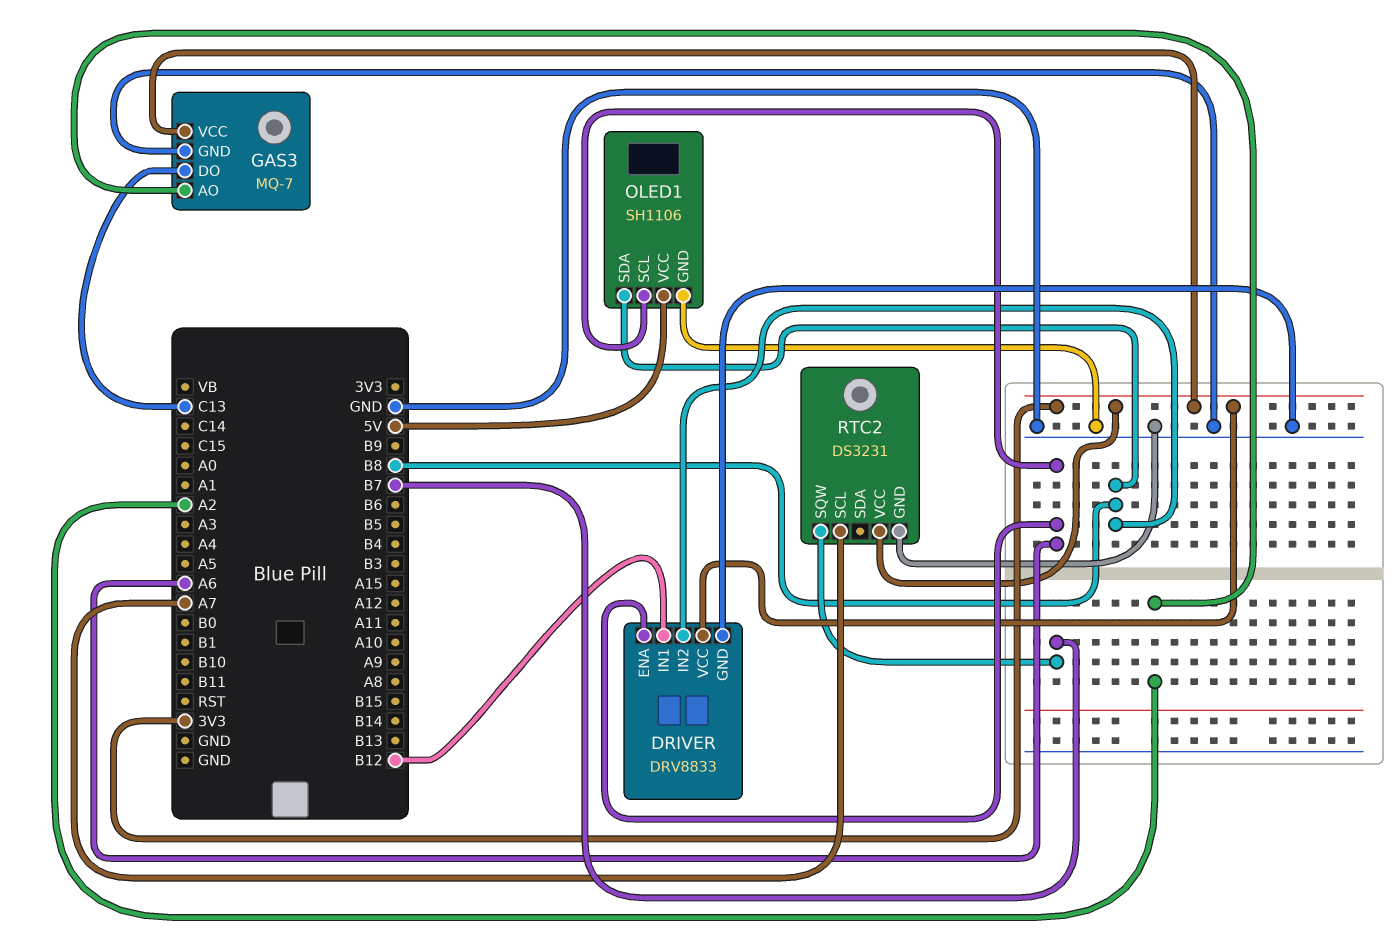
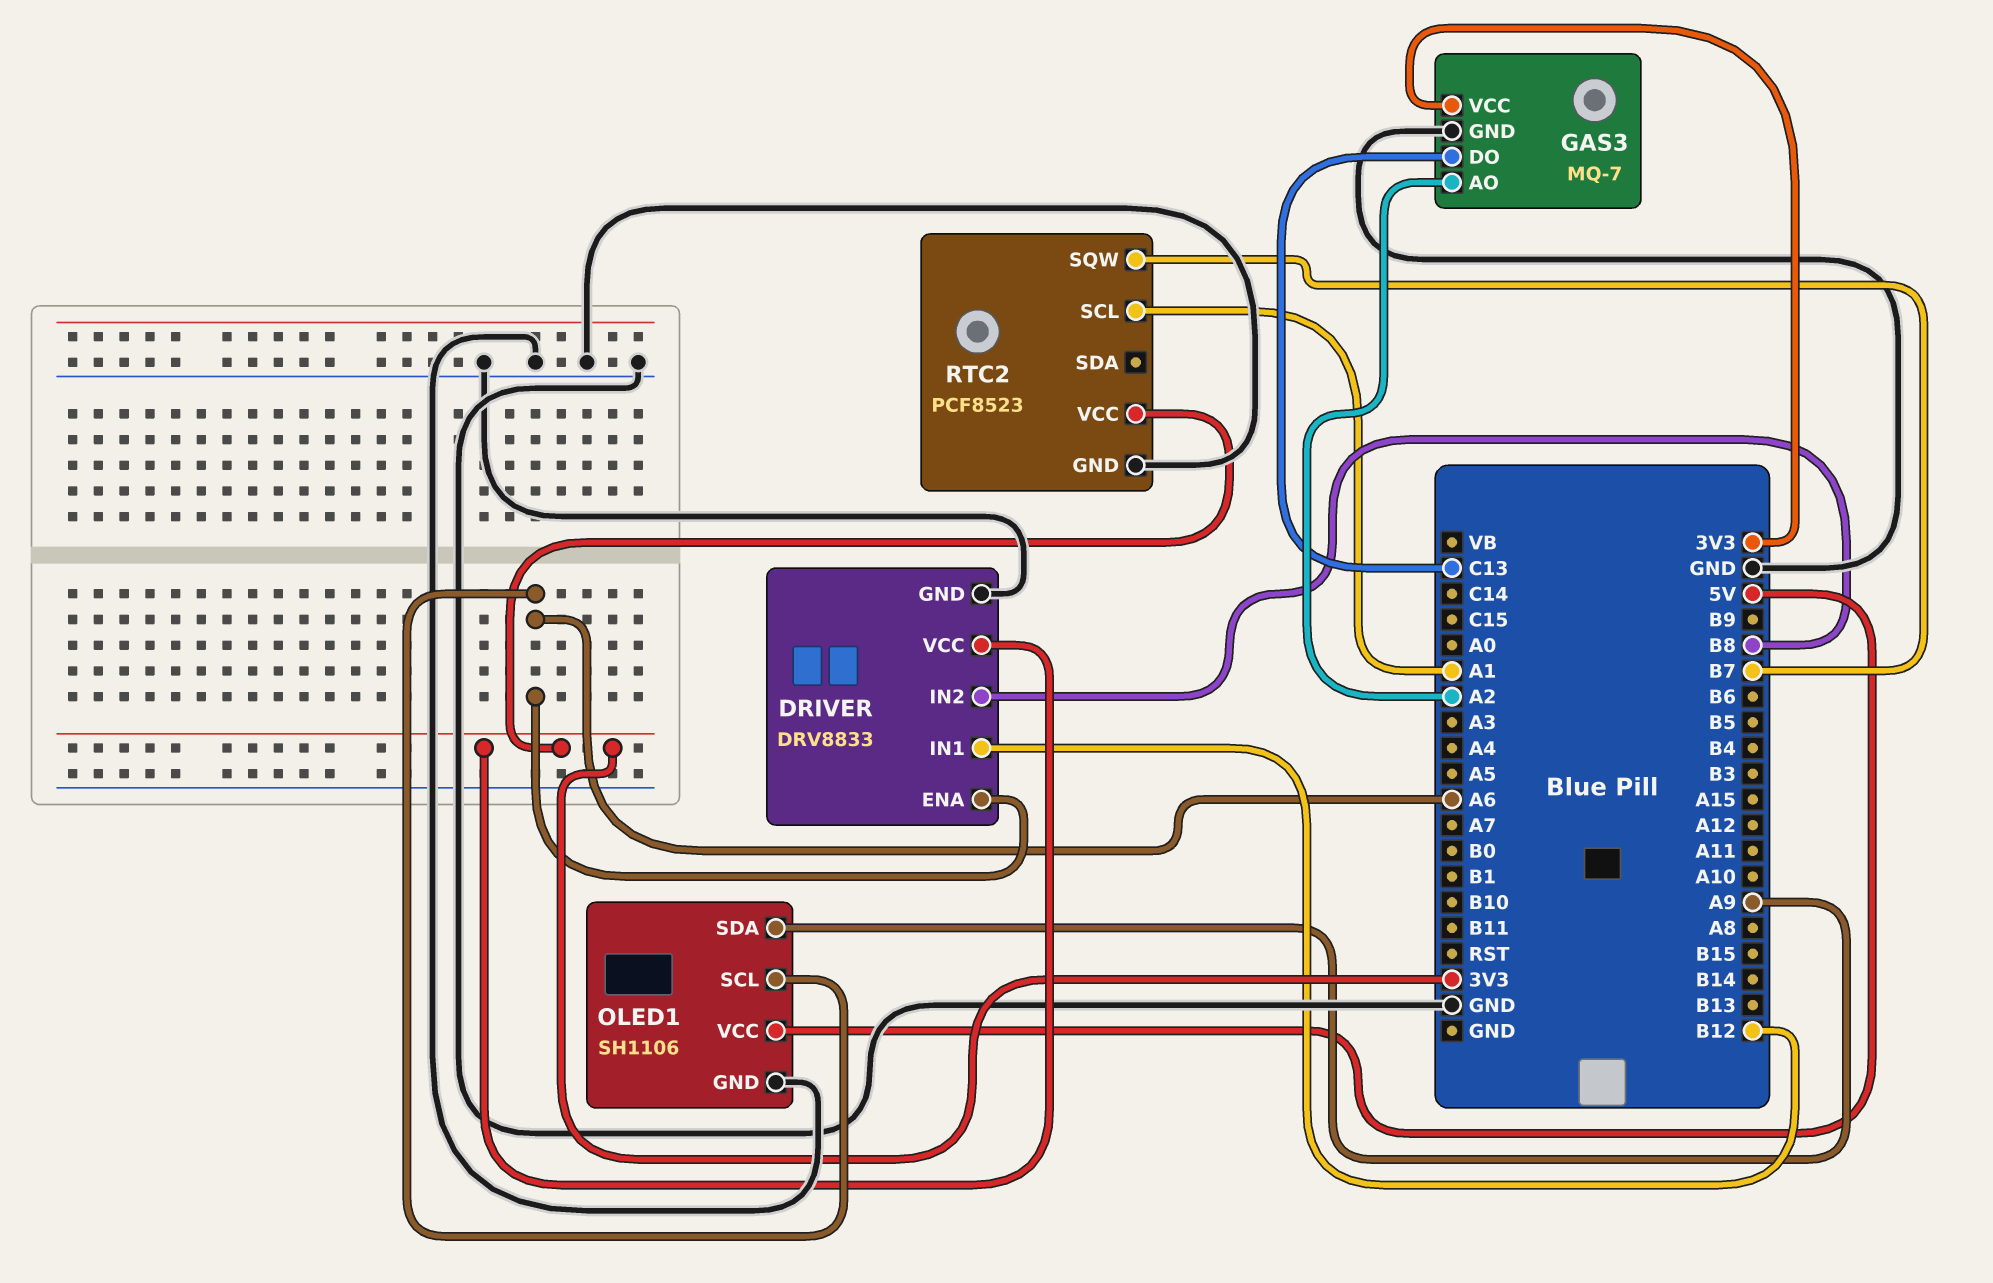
OLED1 pin SDA: B8 -> A9
RTC2: DS3231 -> PCF8523
RTC2 pin SCL: A7 -> A1

